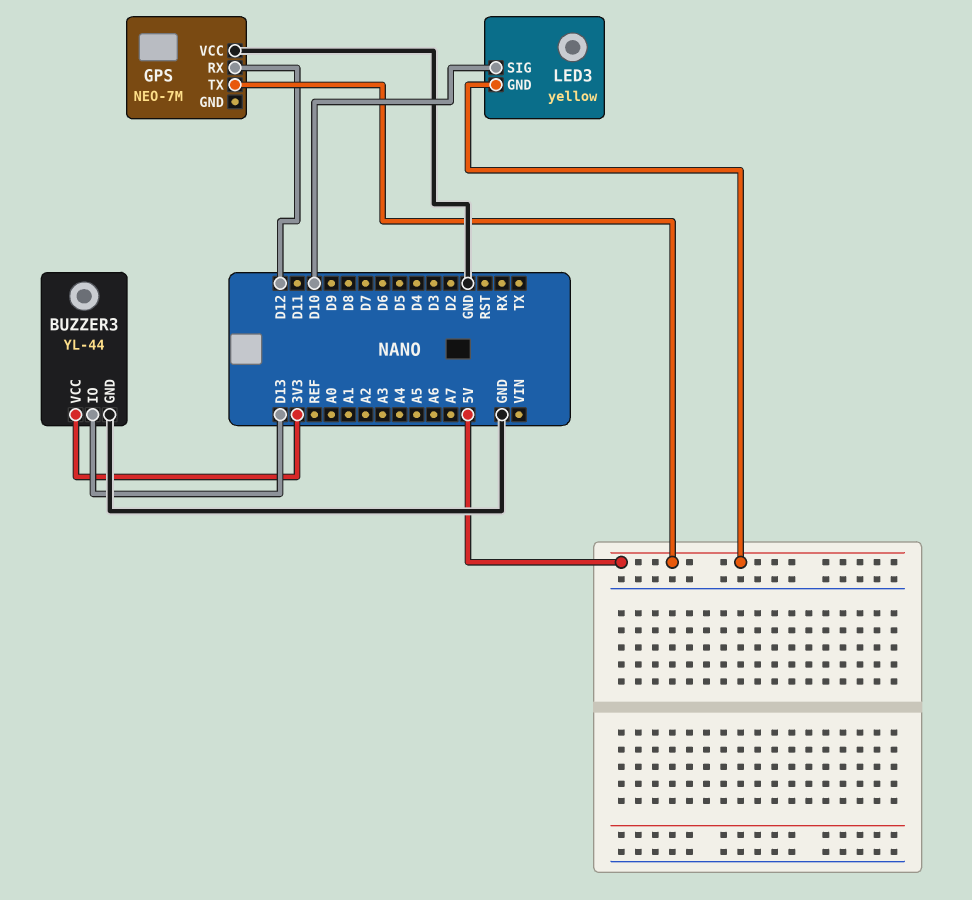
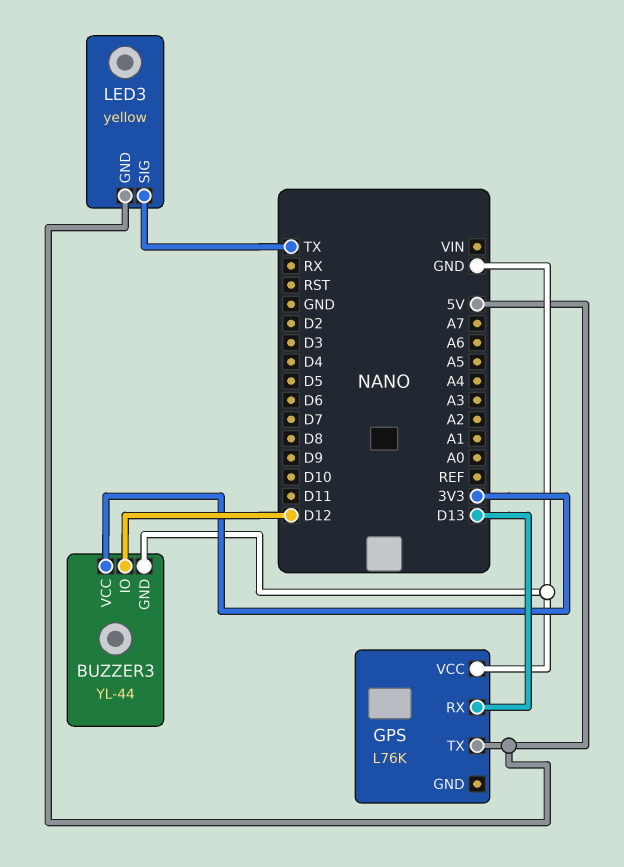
BUZZER3 pin IO: D13 -> D12
GPS: NEO-7M -> L76K
GPS pin RX: D12 -> D13
LED3 pin SIG: D10 -> TX

